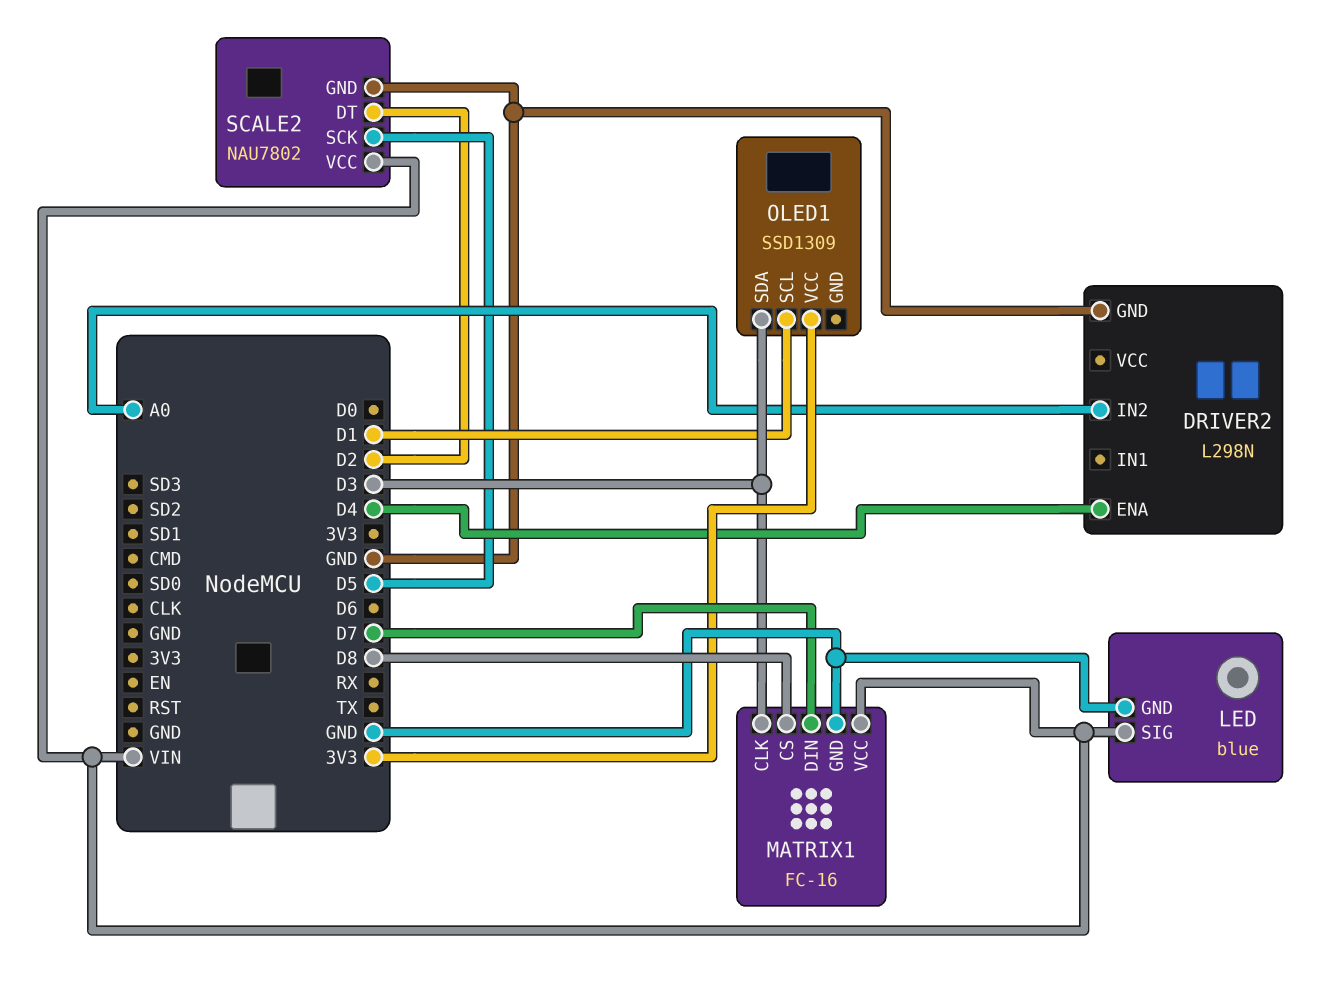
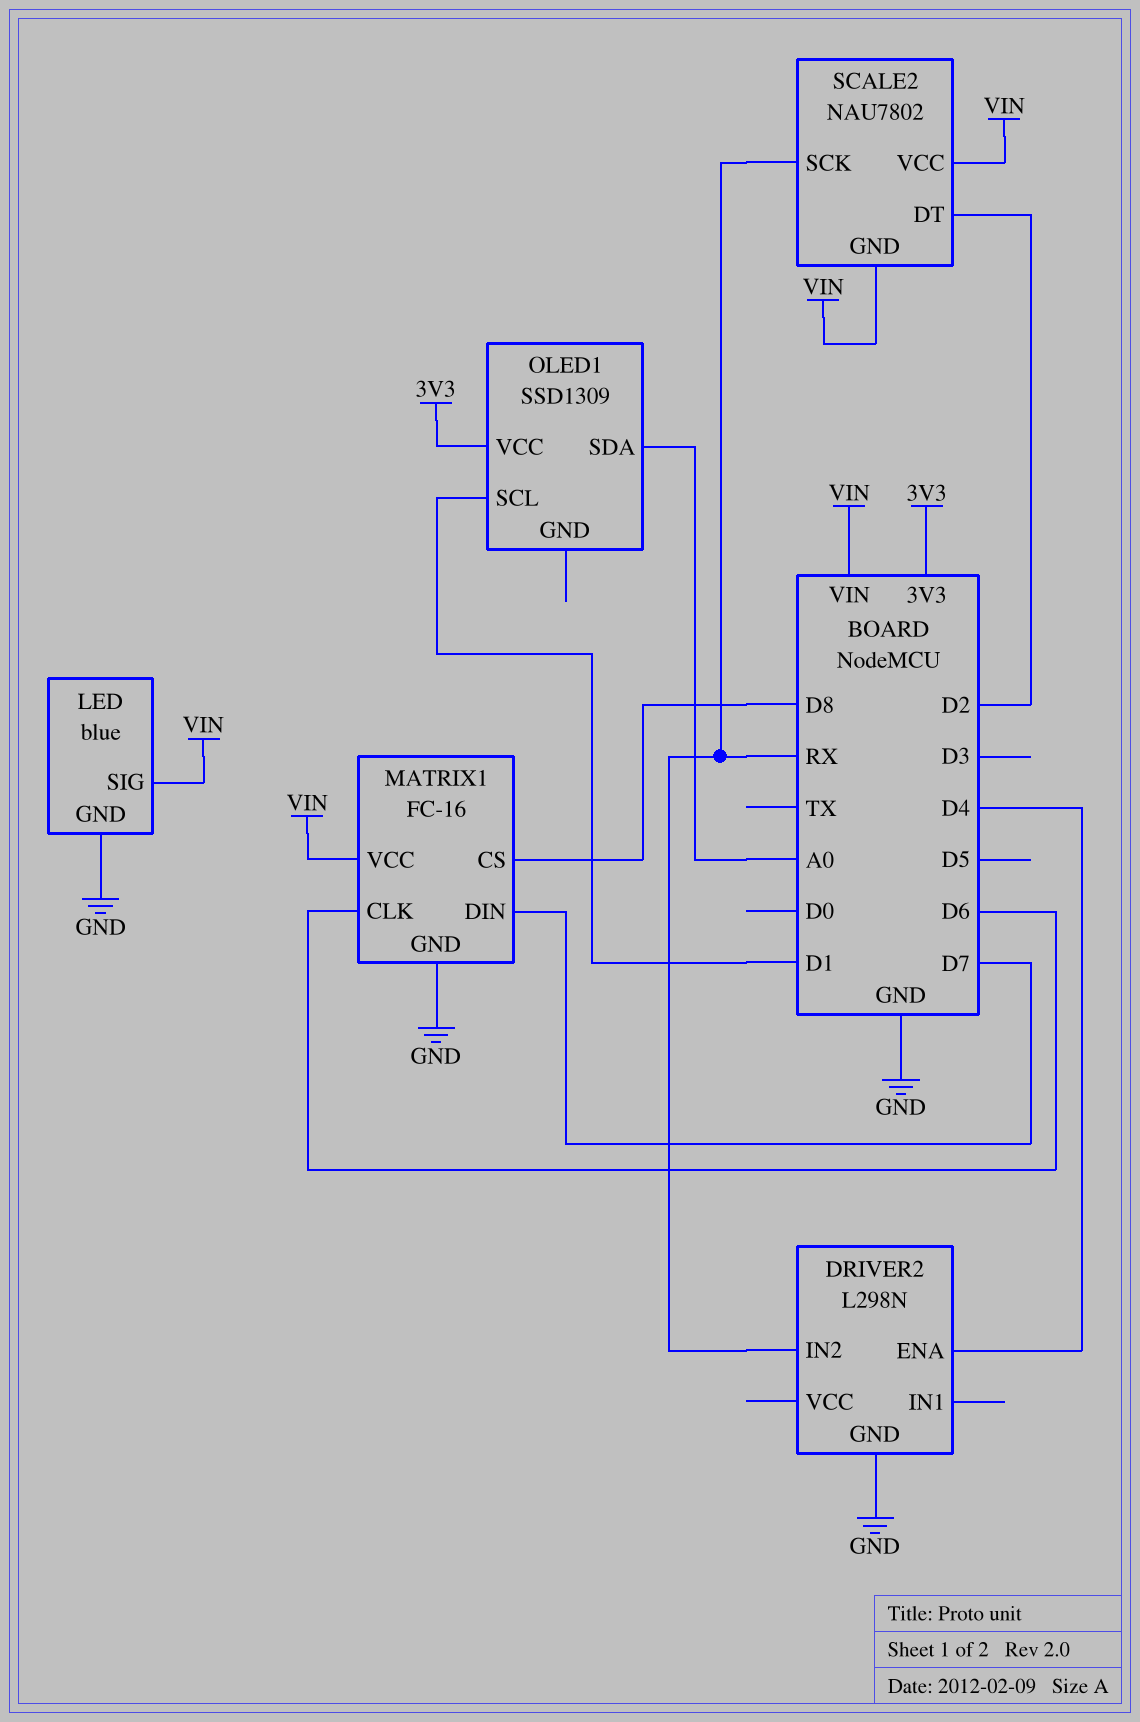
DRIVER2 pin IN2: A0 -> RX
MATRIX1 pin CLK: D3 -> D6
OLED1 pin SDA: D3 -> A0
SCALE2 pin GND: GND -> VIN
SCALE2 pin SCK: D5 -> RX

